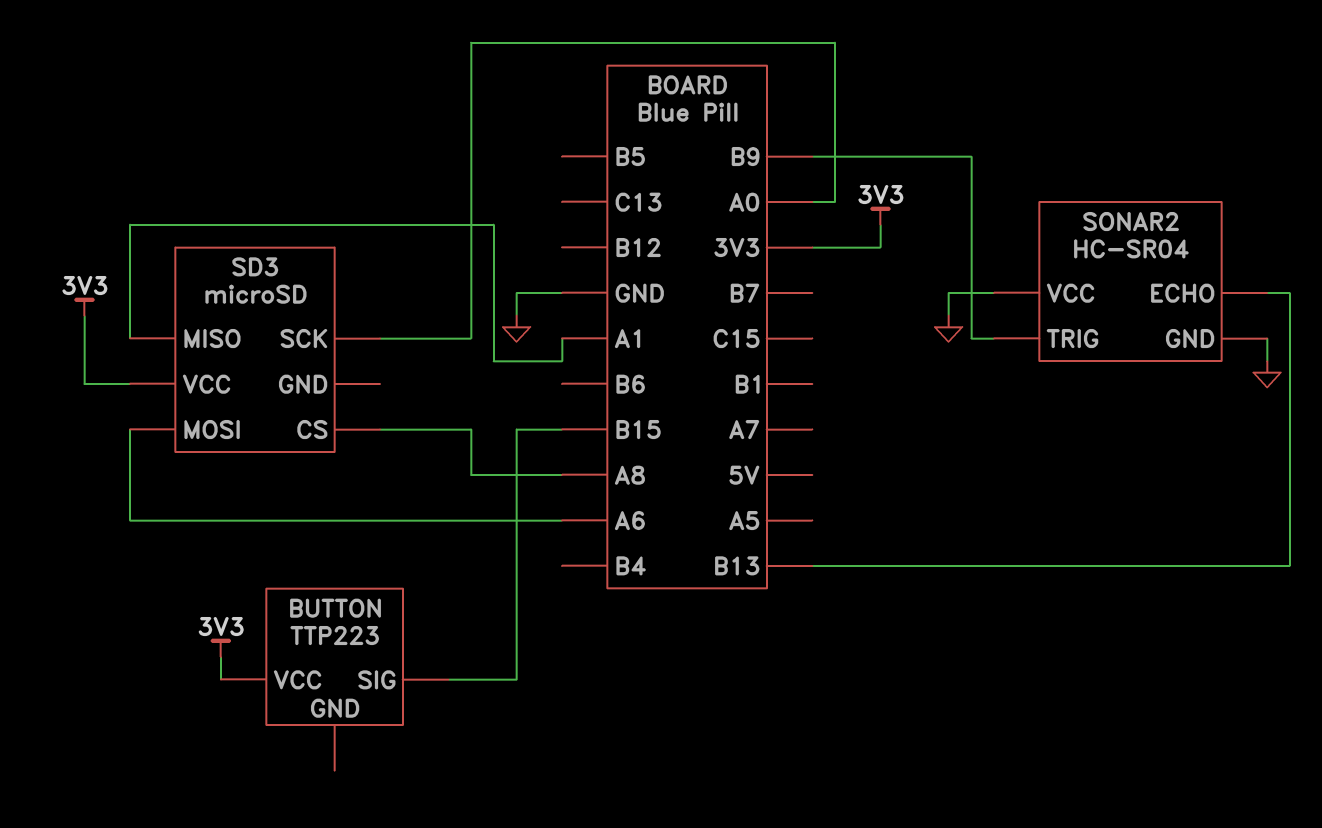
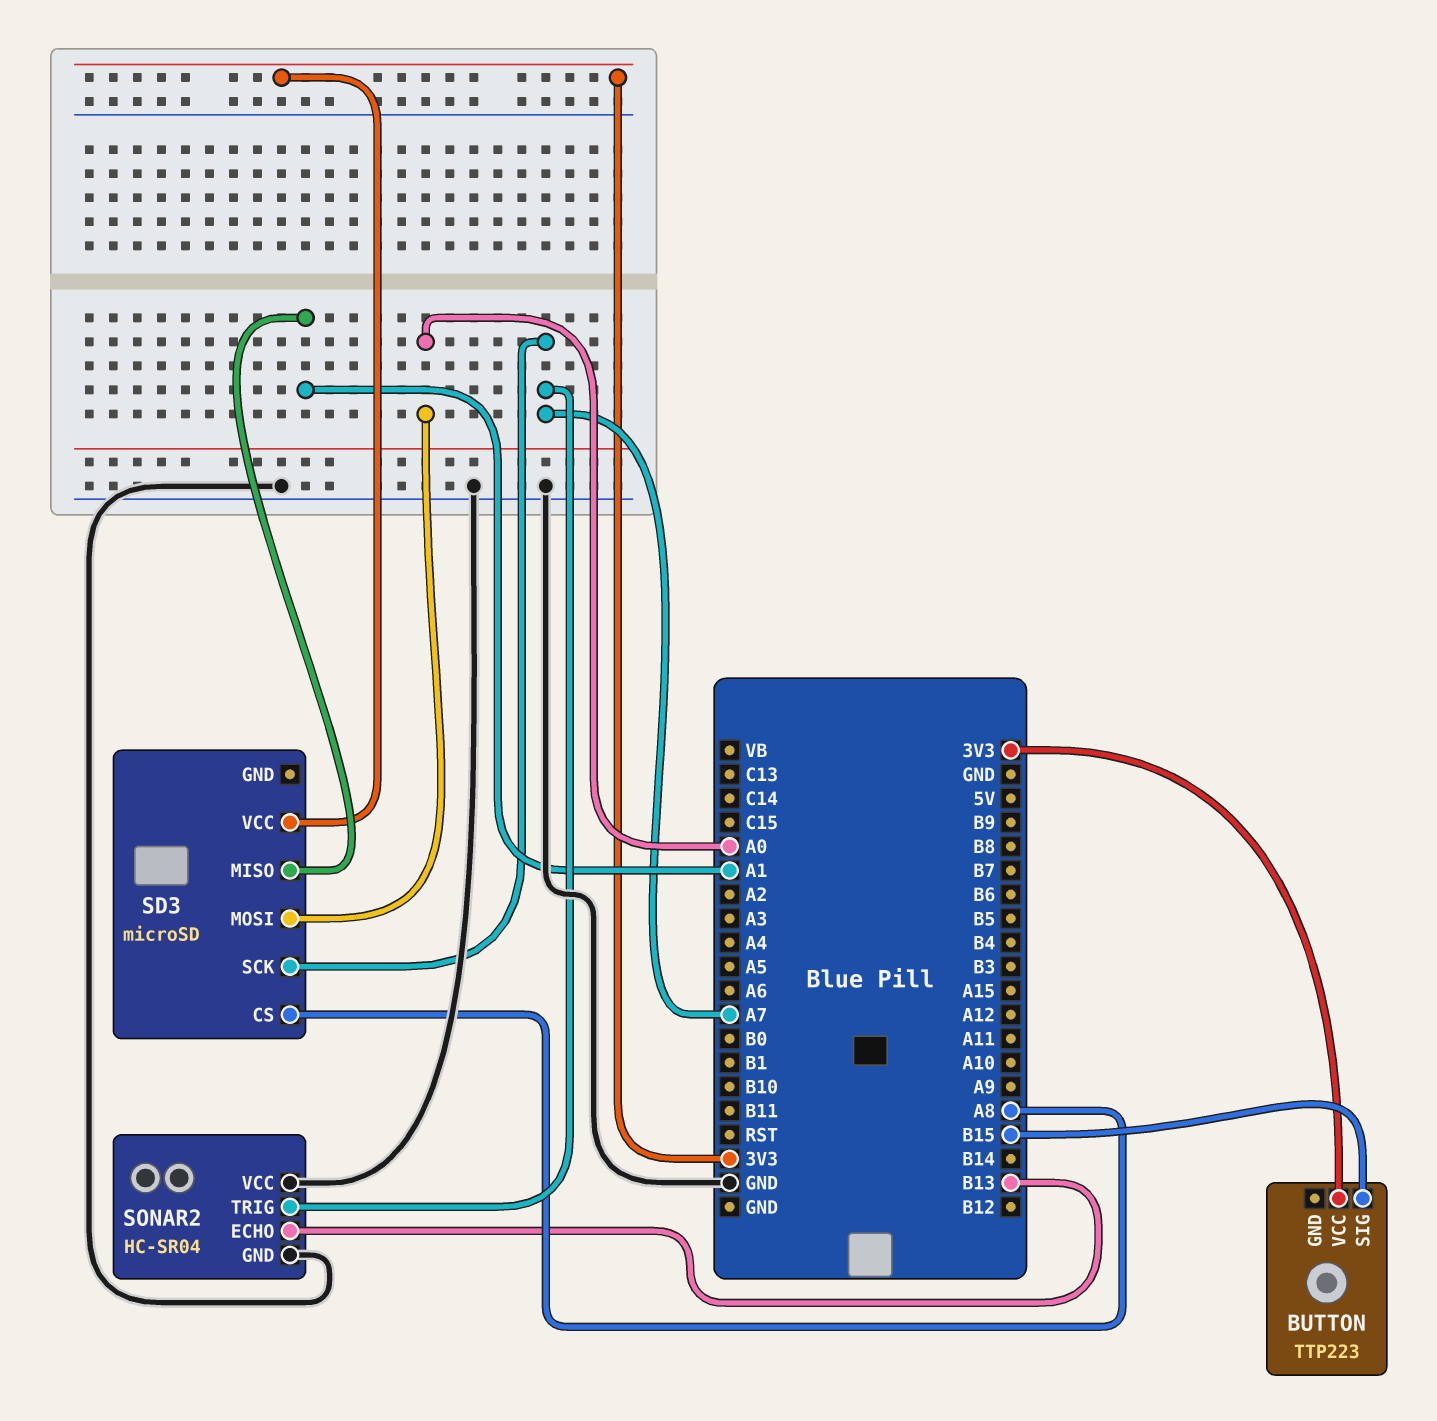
SD3 pin MOSI: A6 -> A0
SD3 pin SCK: A0 -> A7
SONAR2 pin TRIG: B9 -> A7

